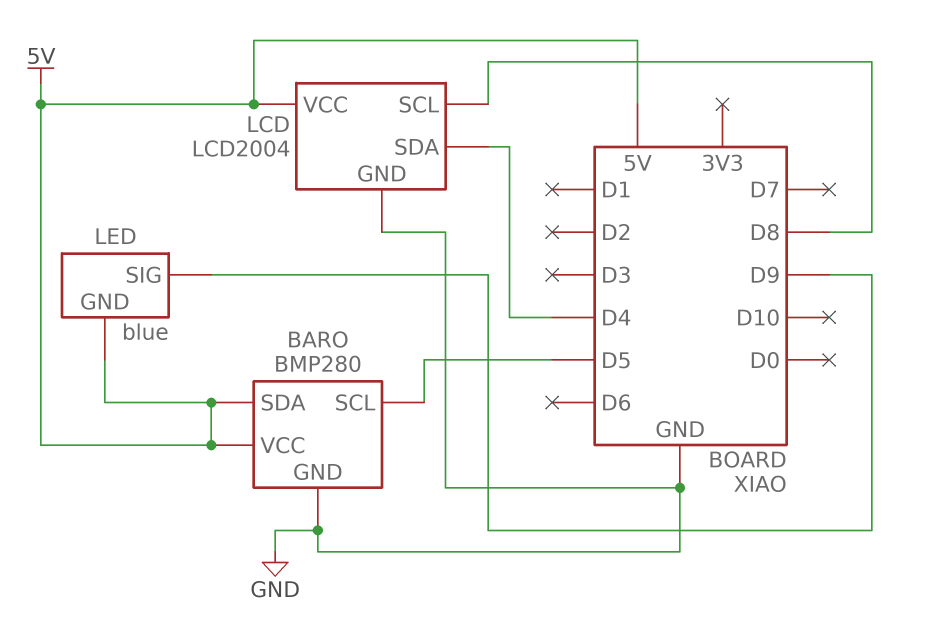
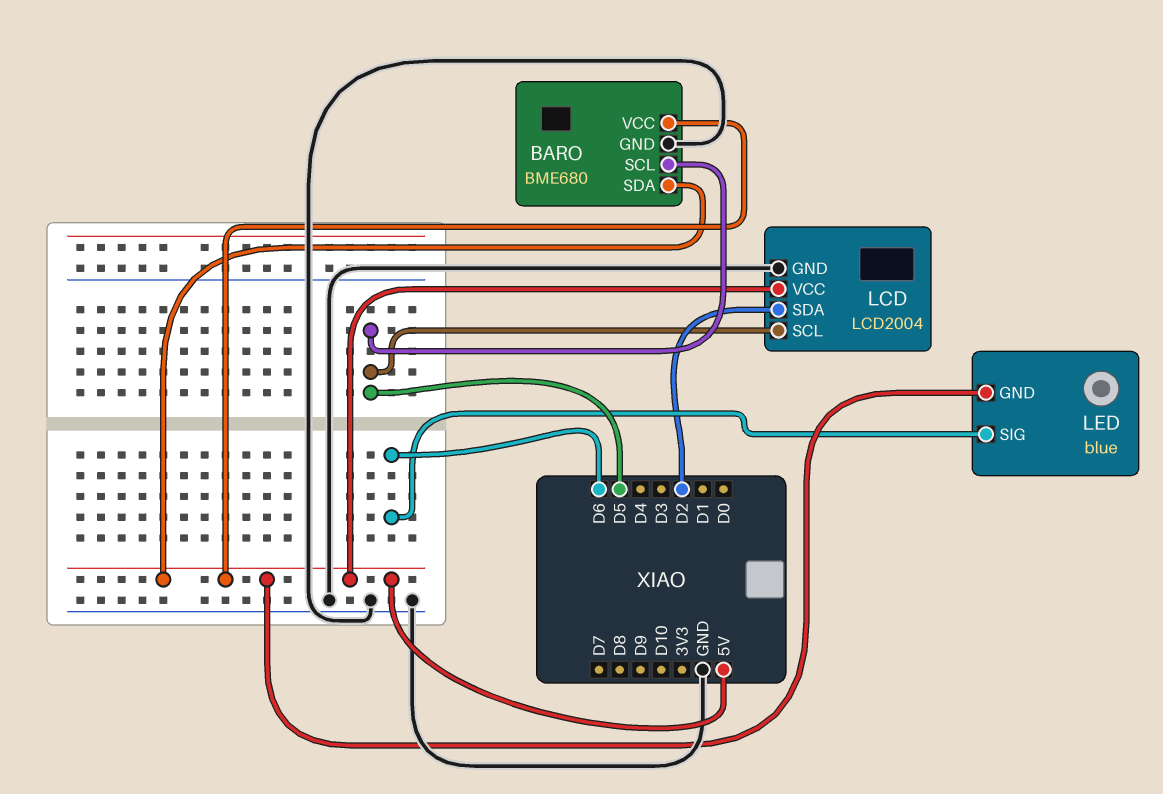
BARO: BMP280 -> BME680
LCD pin SCL: D8 -> D5
LCD pin SDA: D4 -> D2
LED pin SIG: D9 -> D6

